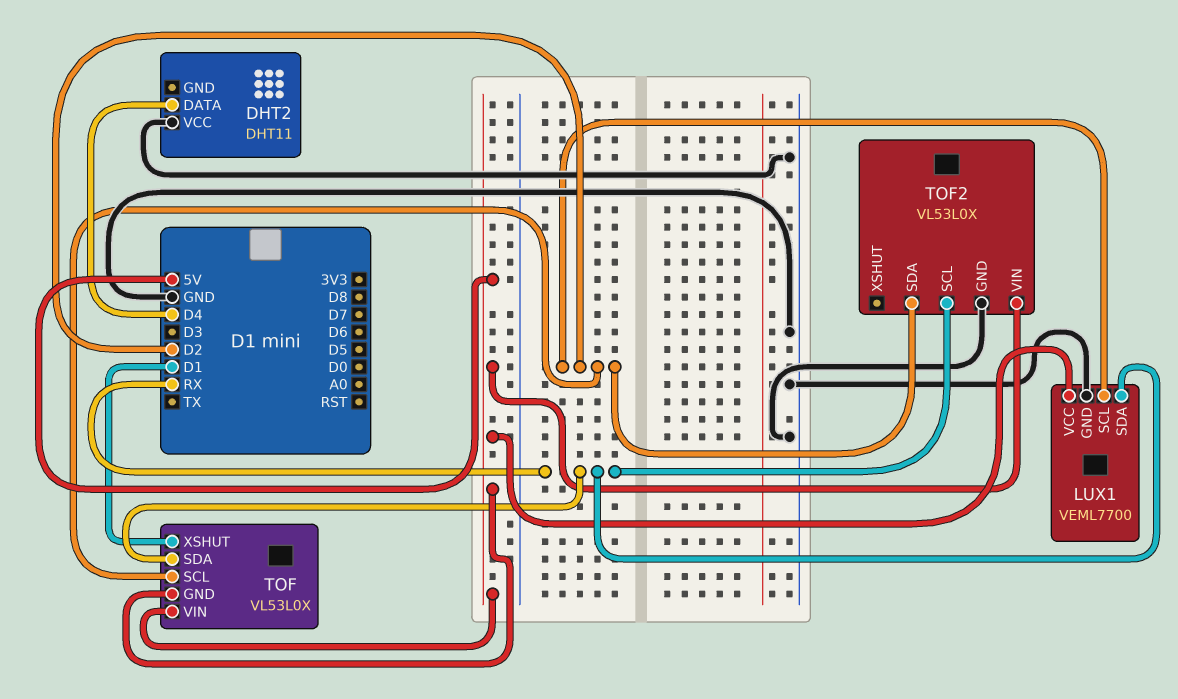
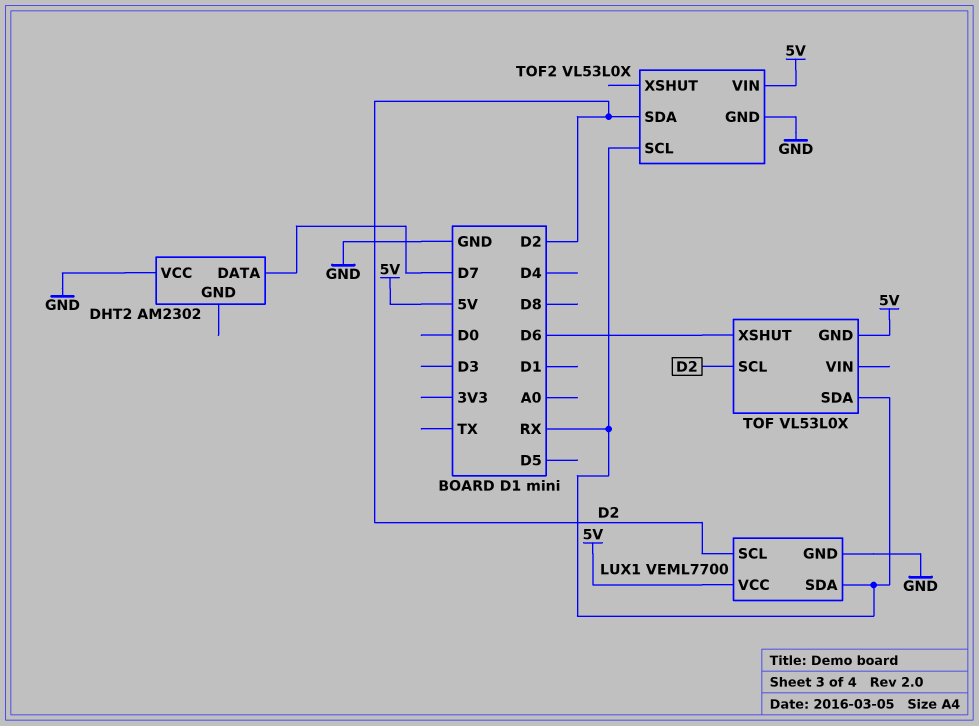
DHT2: DHT11 -> AM2302
DHT2 pin DATA: D4 -> D7
TOF pin VIN: 5V -> none
TOF pin XSHUT: D1 -> D6

